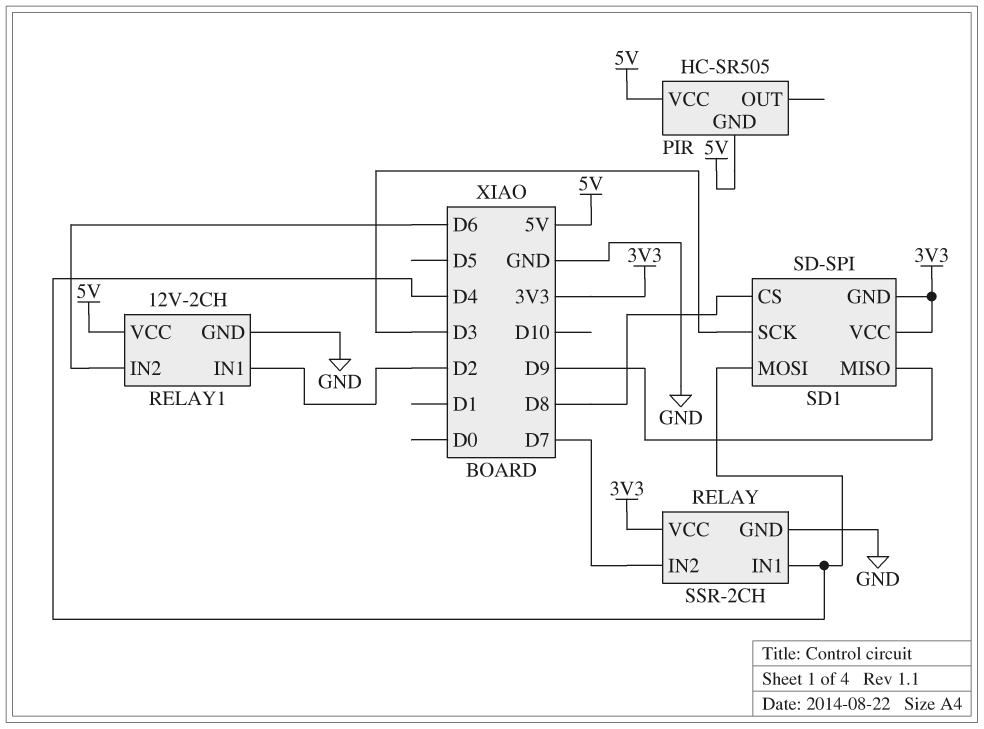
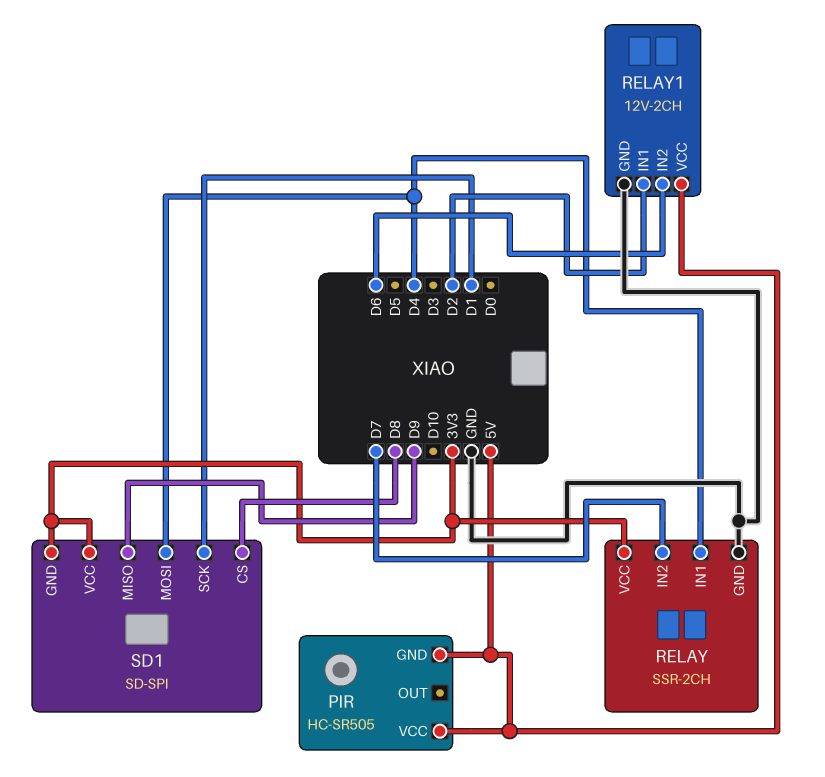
SD1 pin SCK: D3 -> D1

